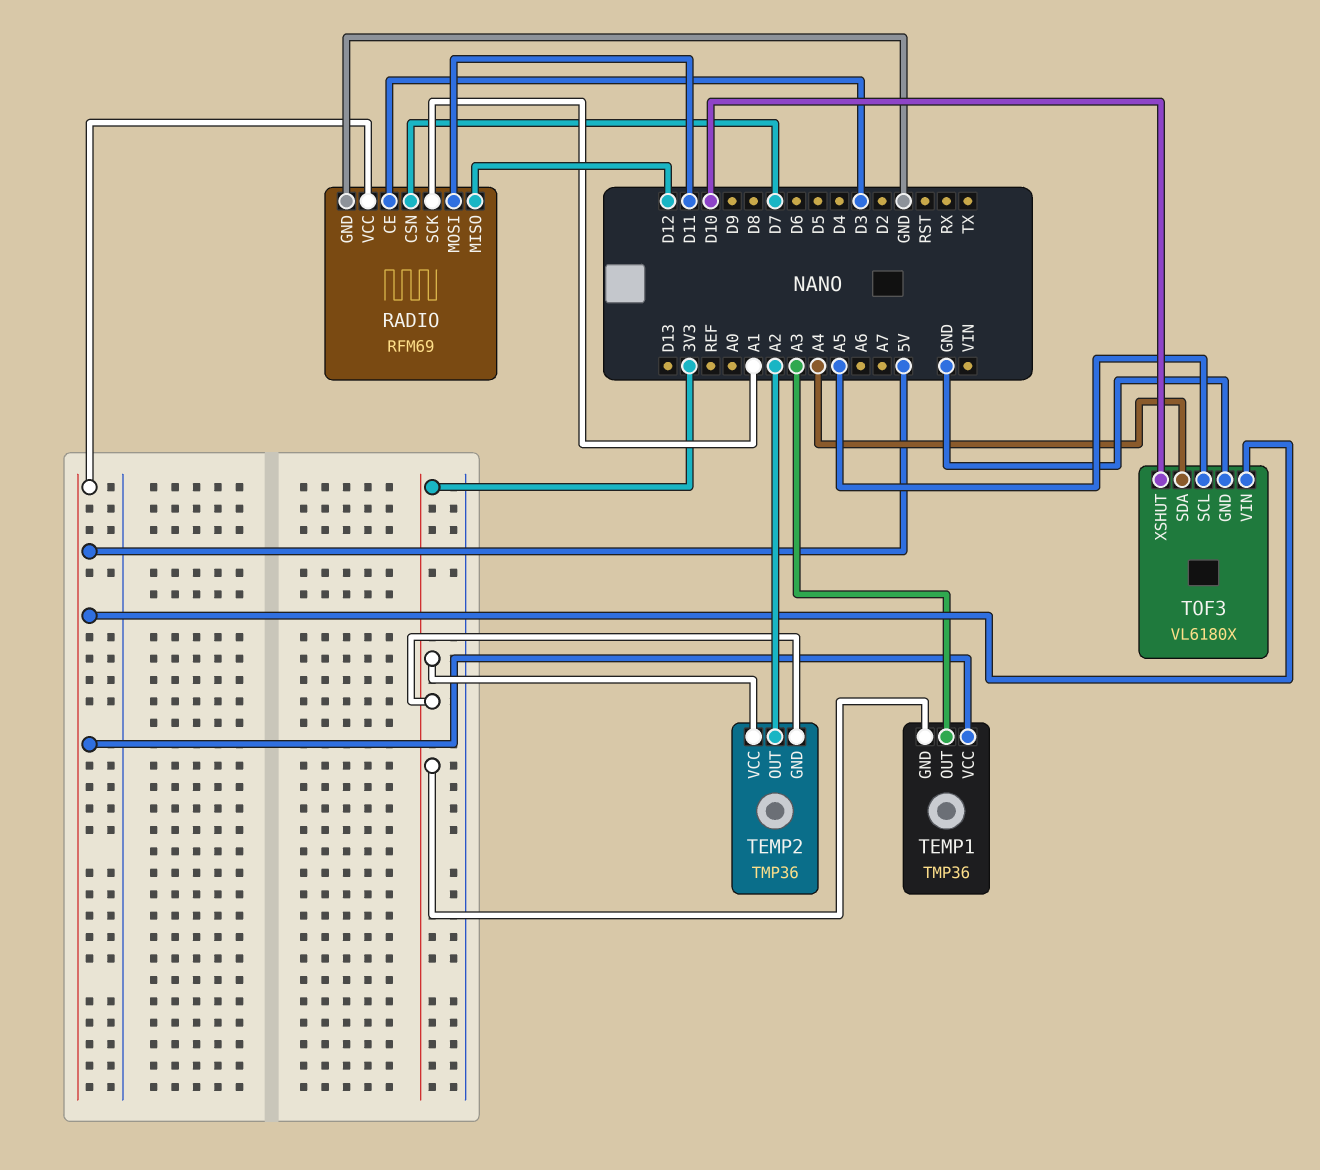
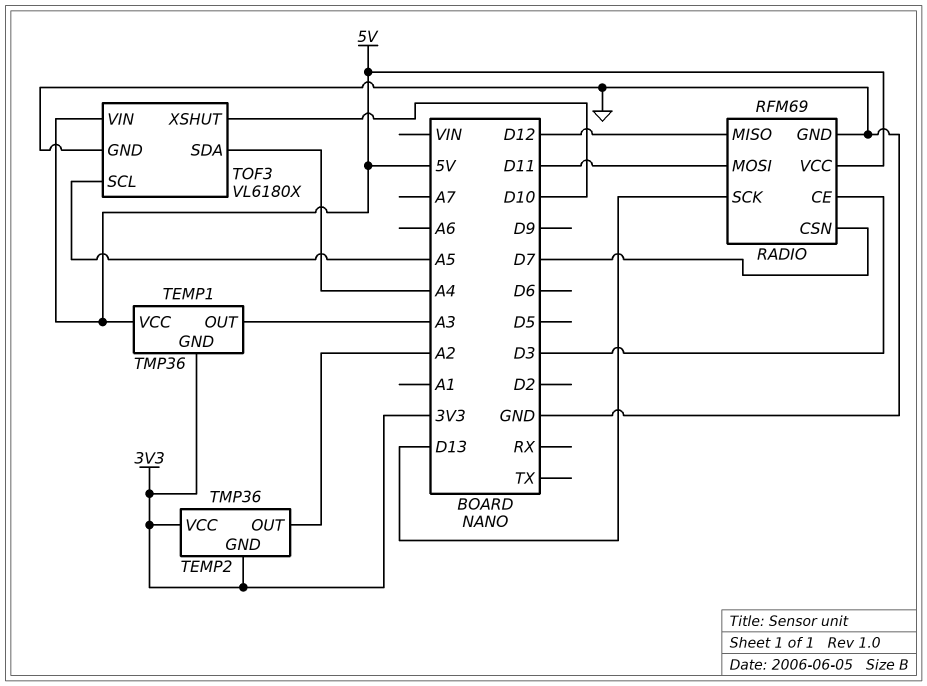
RADIO pin SCK: A1 -> D13

